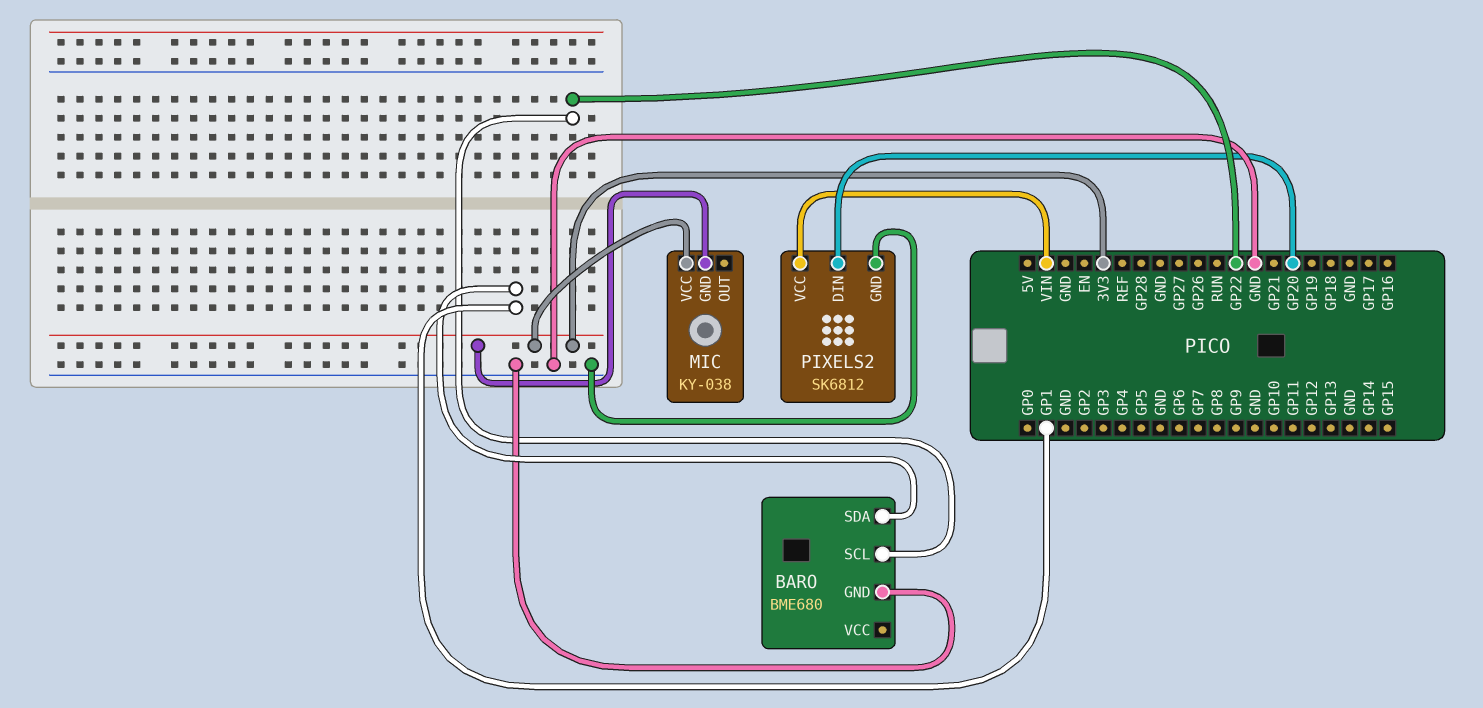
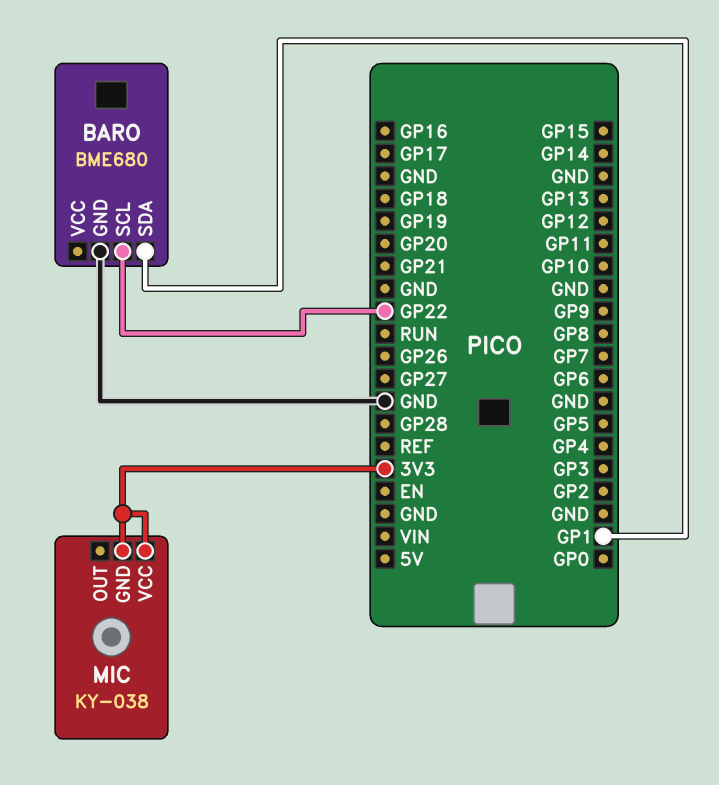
PIXELS2: SK6812 -> none
PIXELS2 pin DIN: GP20 -> none
PIXELS2 pin GND: GND -> none
PIXELS2 pin VCC: VIN -> none

